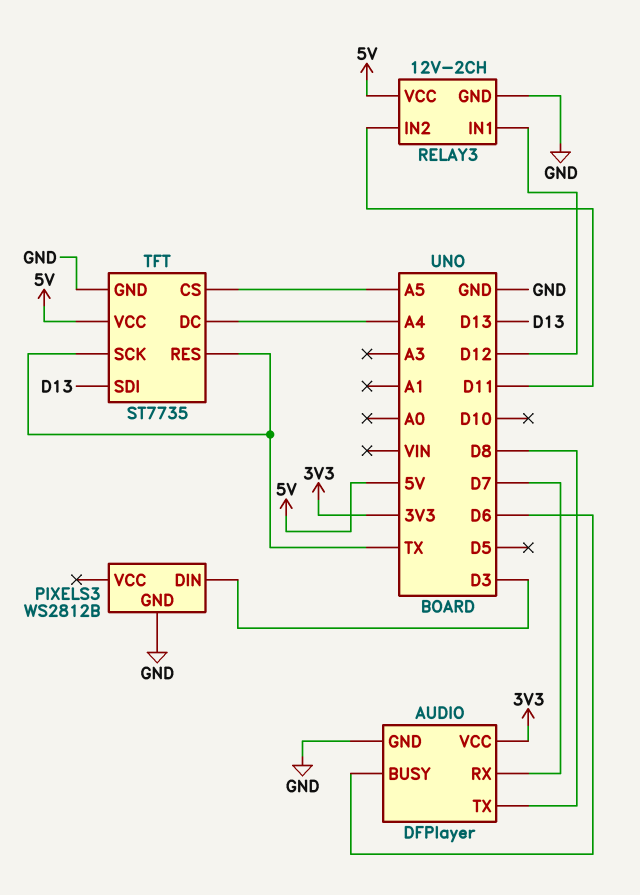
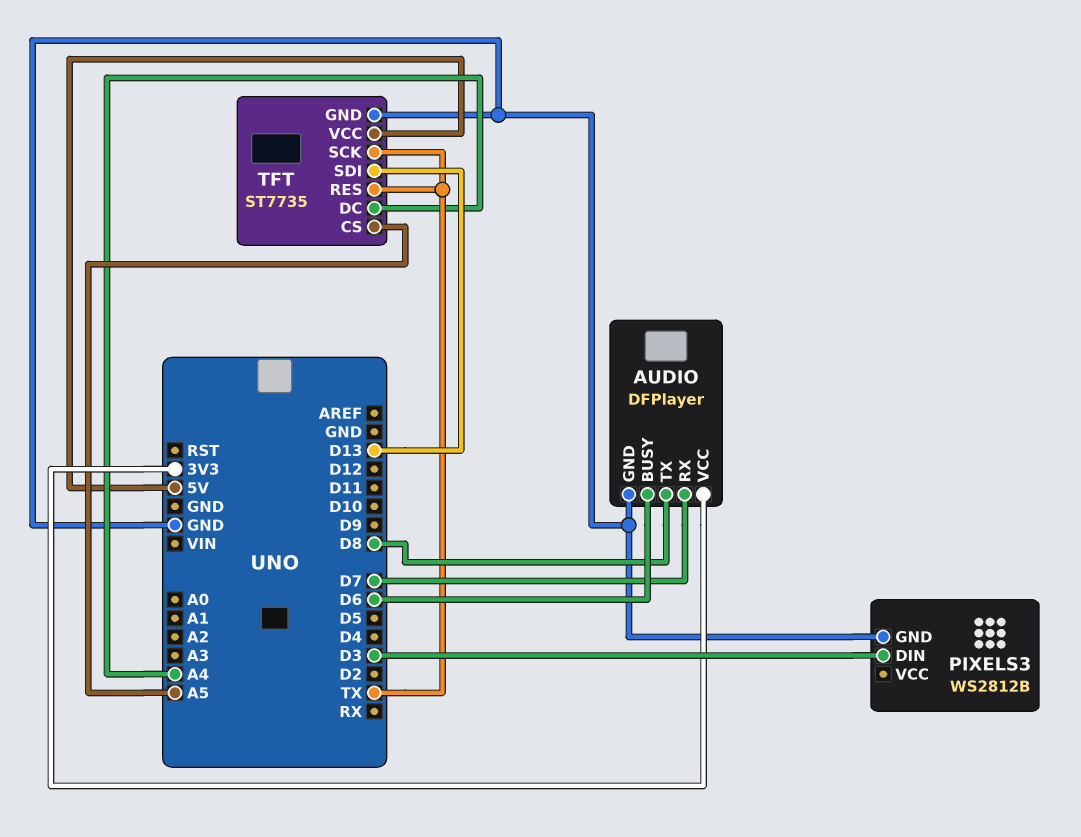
RELAY3: 12V-2CH -> none
RELAY3 pin GND: GND -> none
RELAY3 pin IN1: D12 -> none
RELAY3 pin IN2: D11 -> none
RELAY3 pin VCC: 5V -> none

